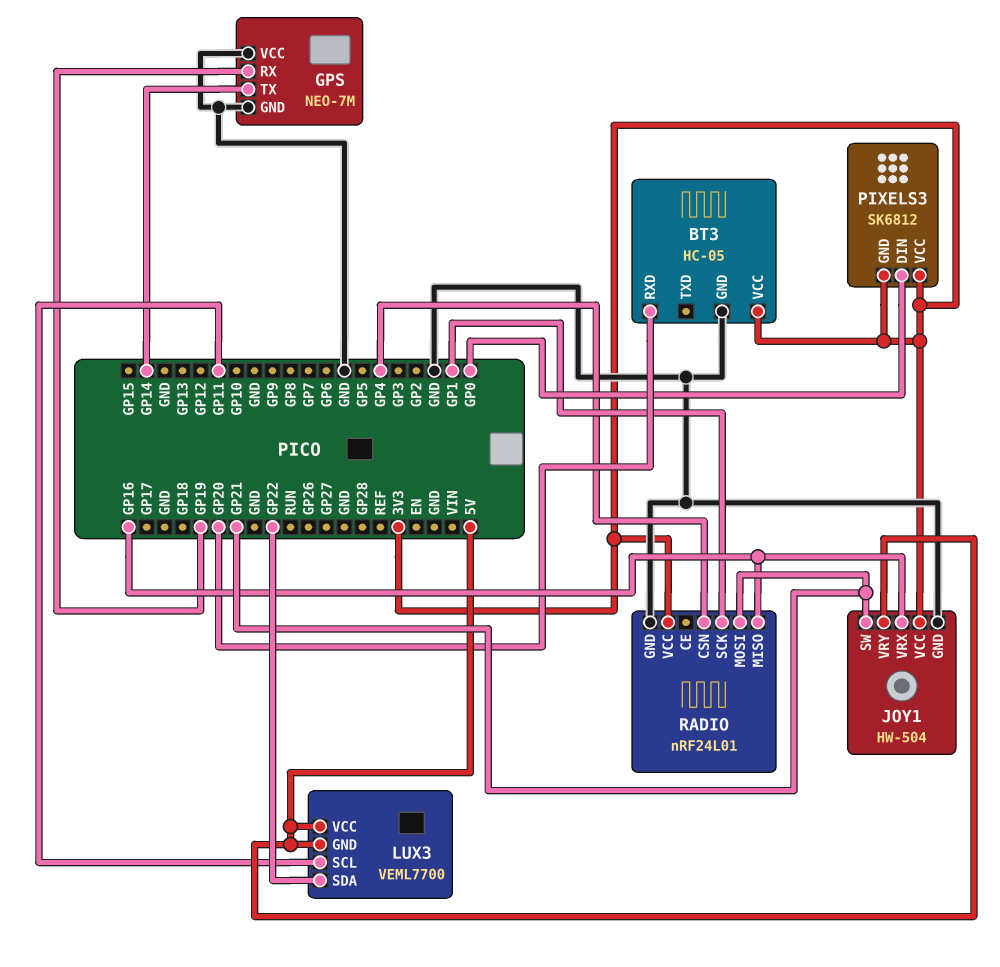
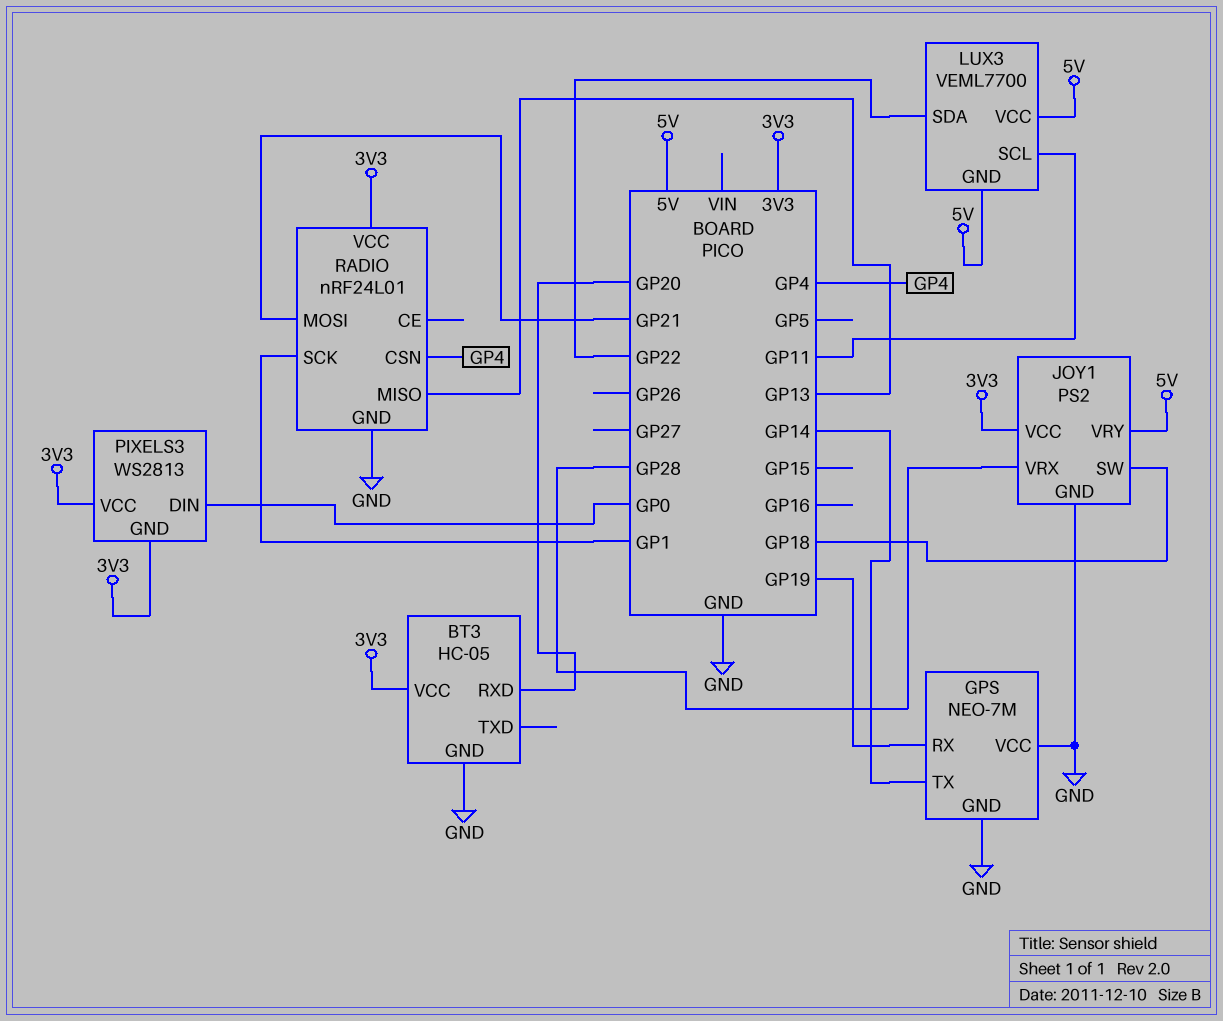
JOY1: HW-504 -> PS2
JOY1 pin SW: GP21 -> GP18
JOY1 pin VRX: GP16 -> GP28
PIXELS3: SK6812 -> WS2813
RADIO pin MISO: GP16 -> GP13

